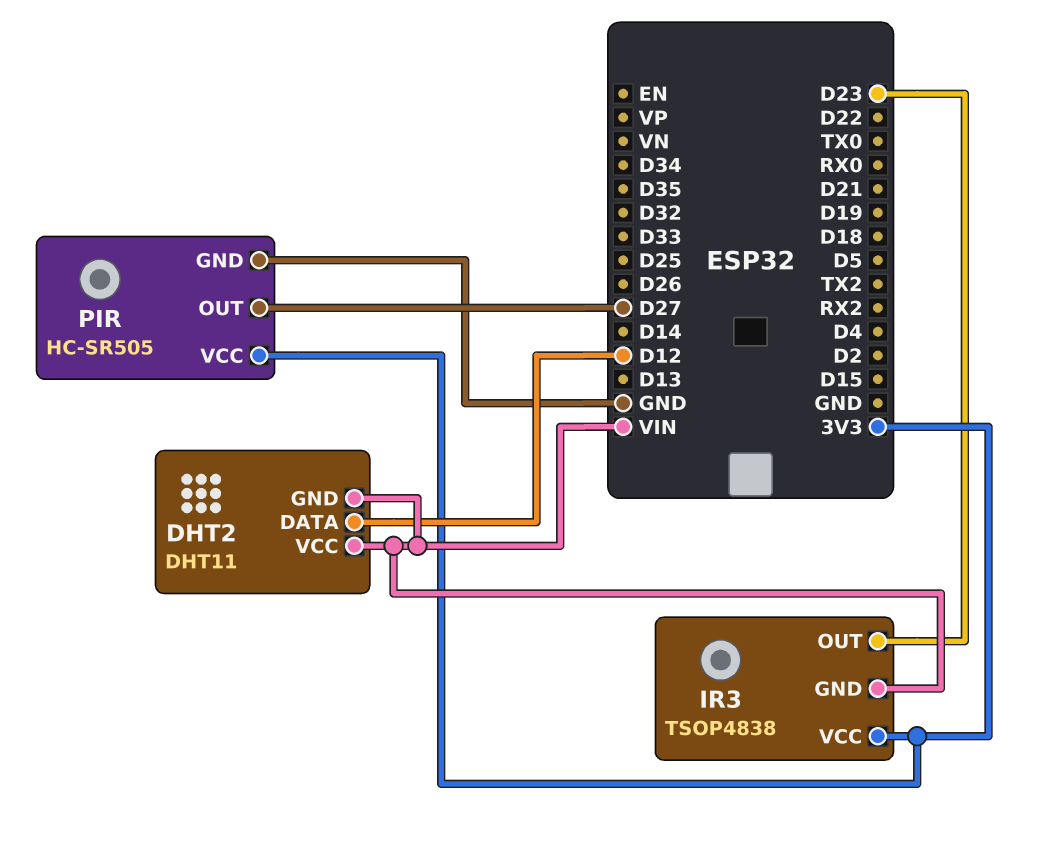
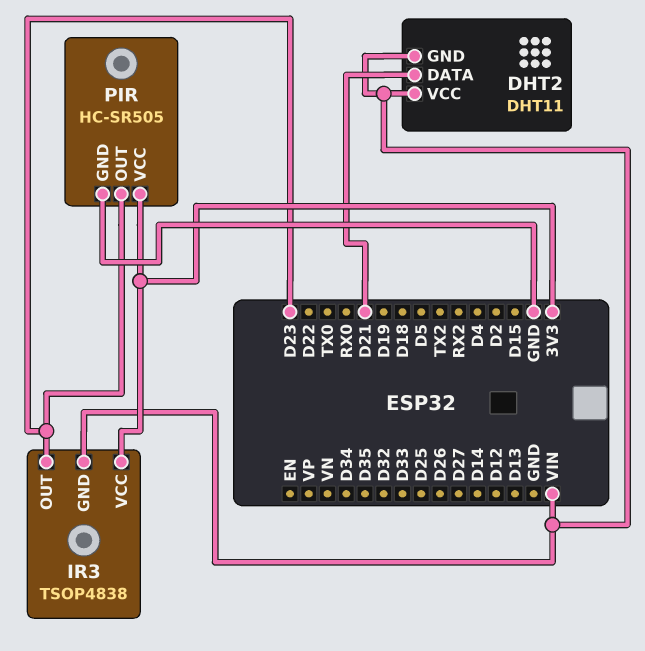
DHT2 pin DATA: D12 -> D21
PIR pin OUT: D27 -> D23

